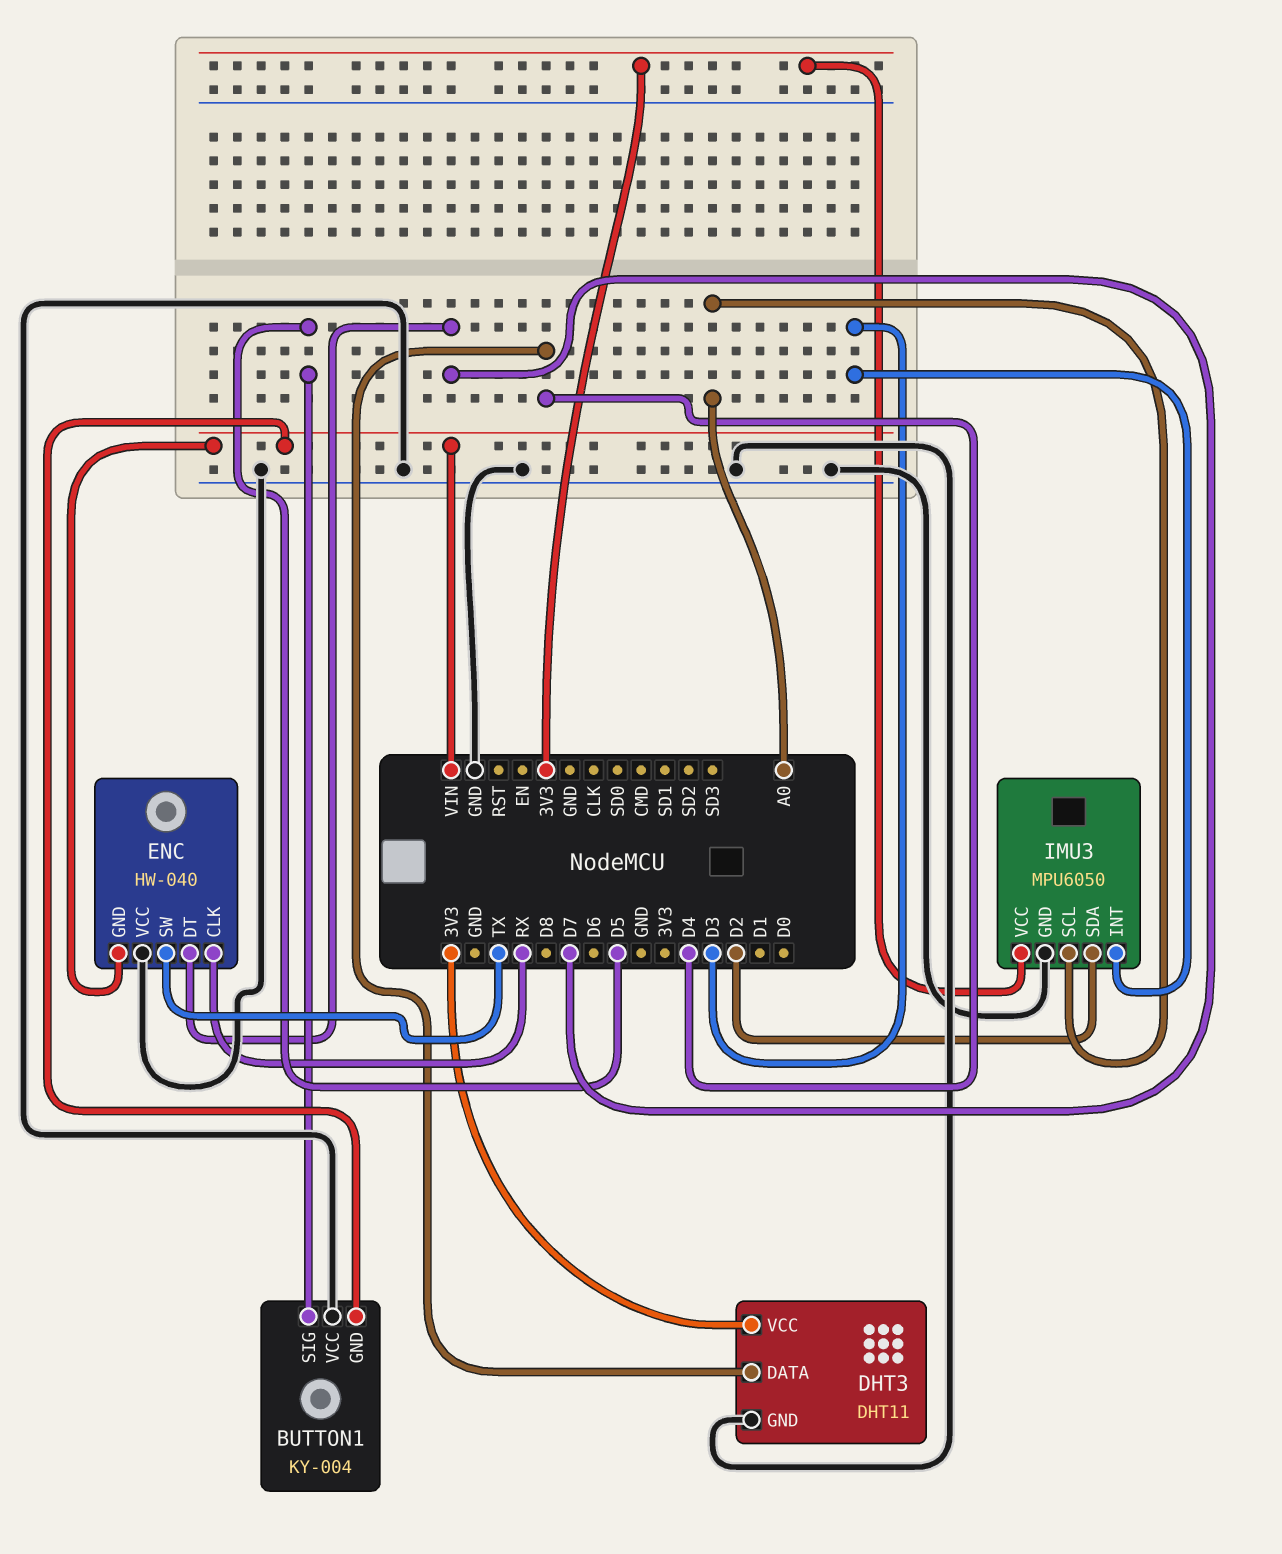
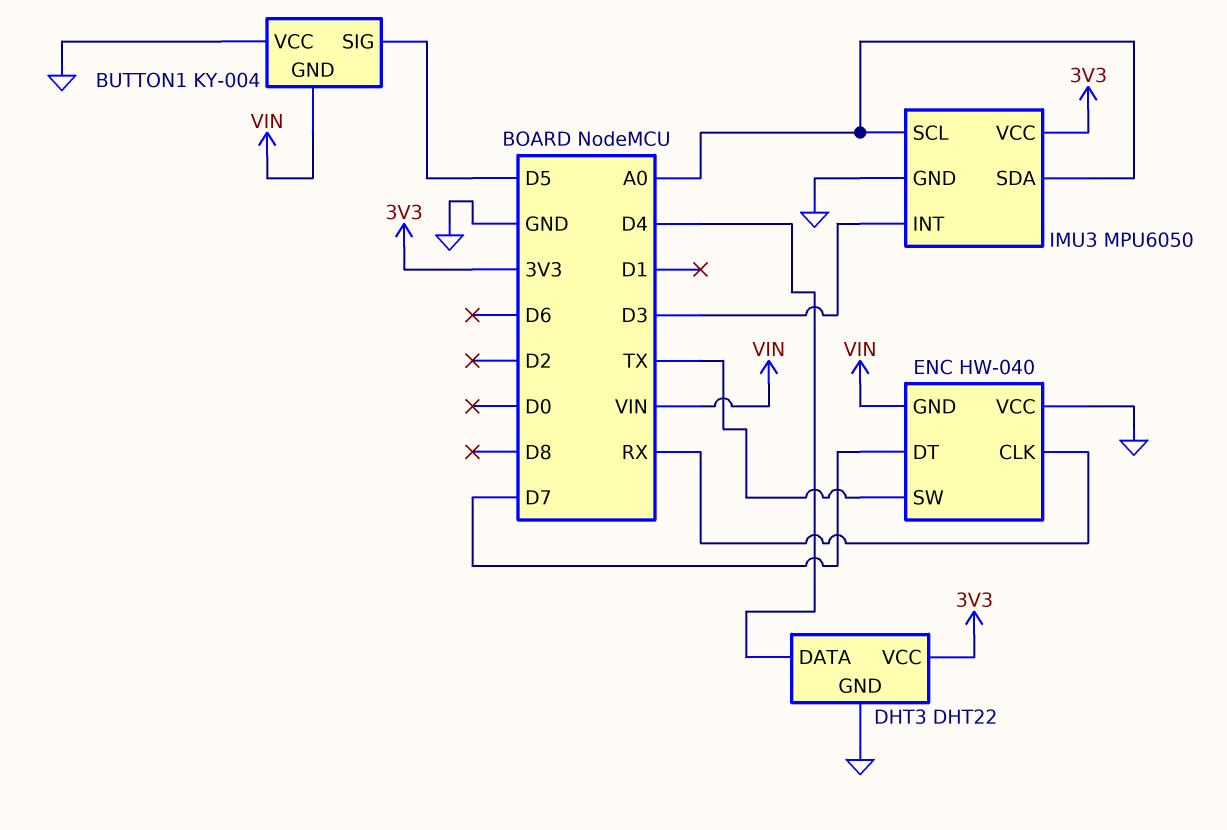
DHT3: DHT11 -> DHT22
IMU3 pin SDA: D2 -> A0

